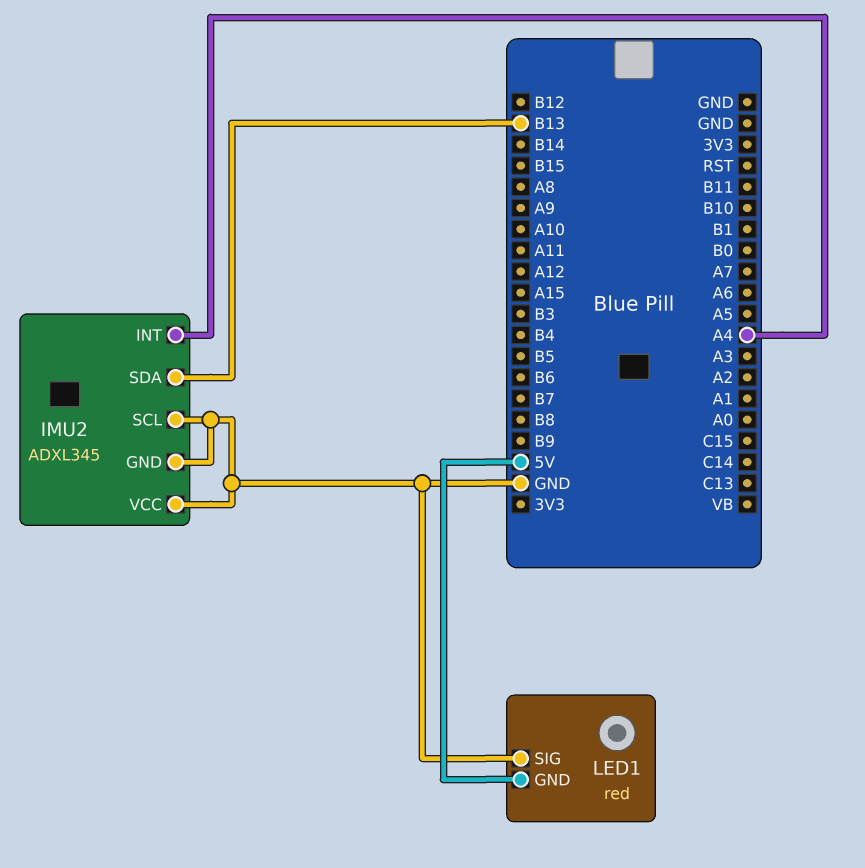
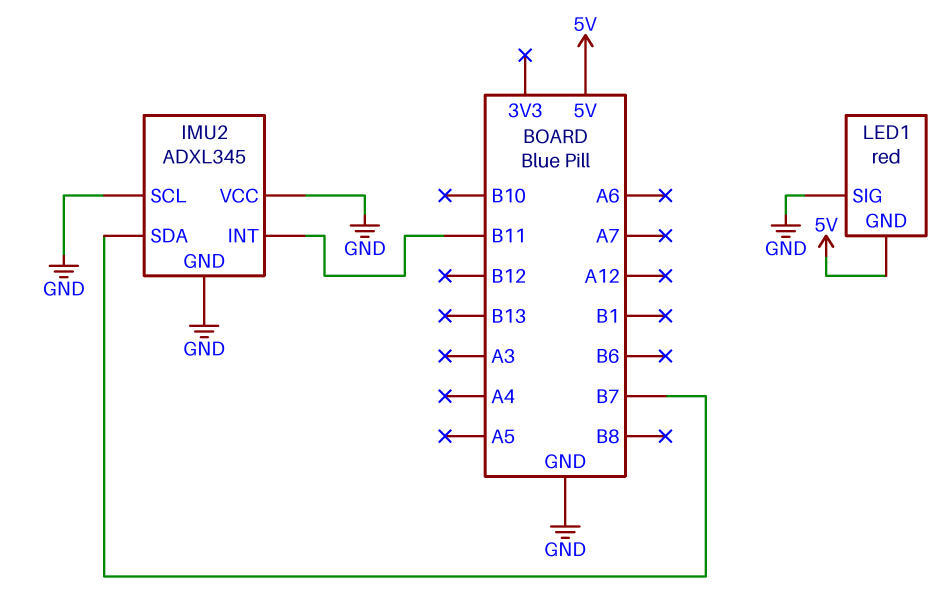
IMU2 pin INT: A4 -> B11
IMU2 pin SDA: B13 -> B7

